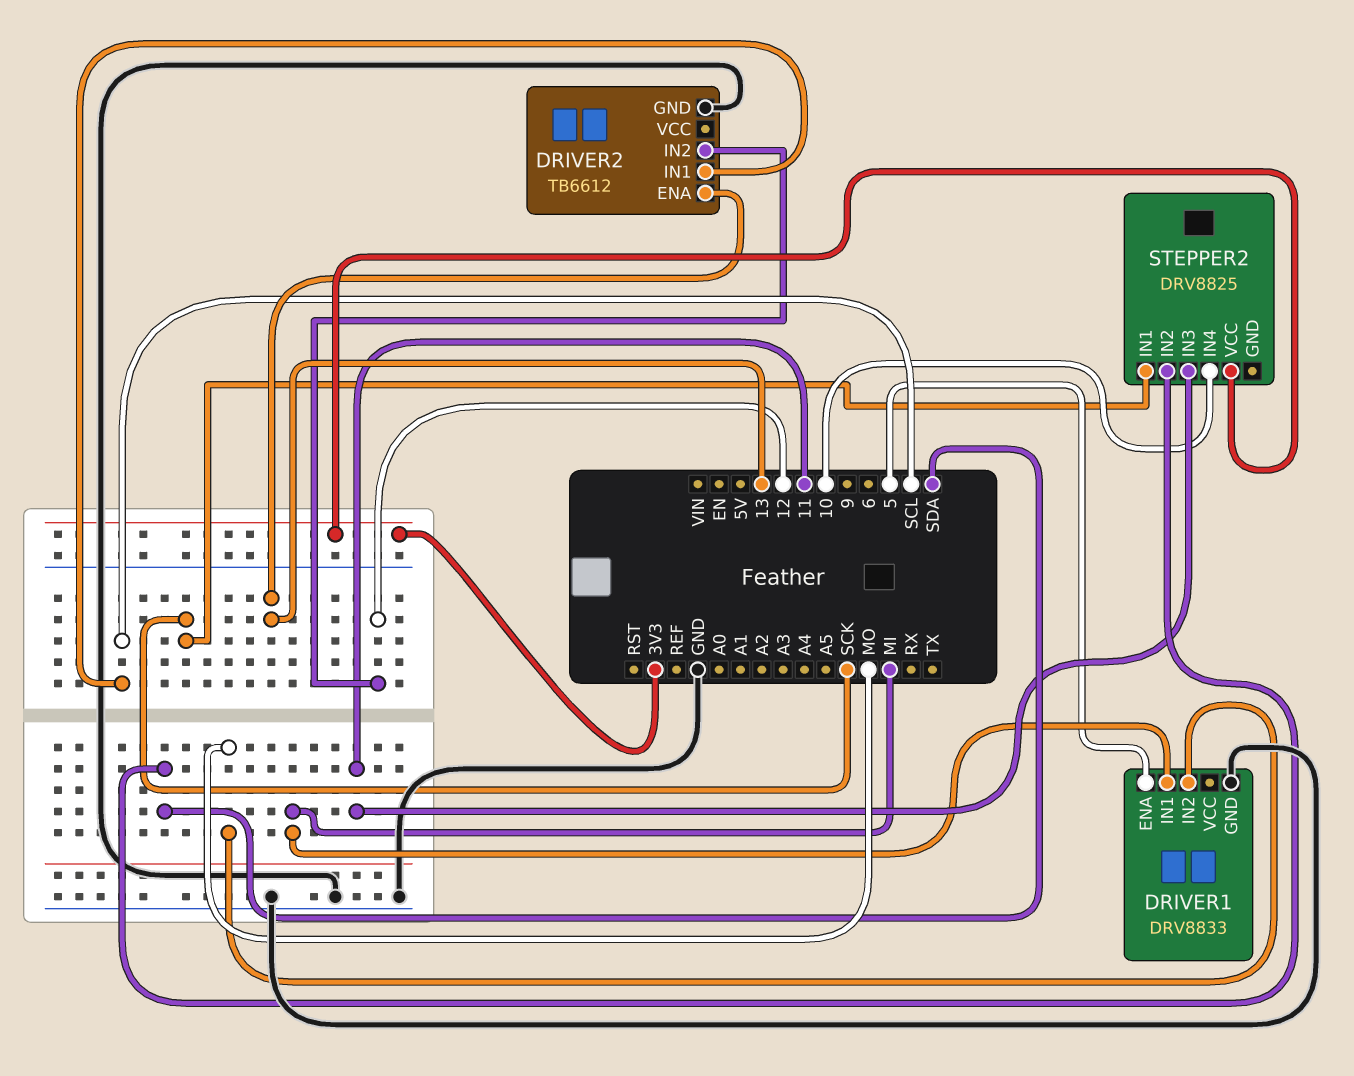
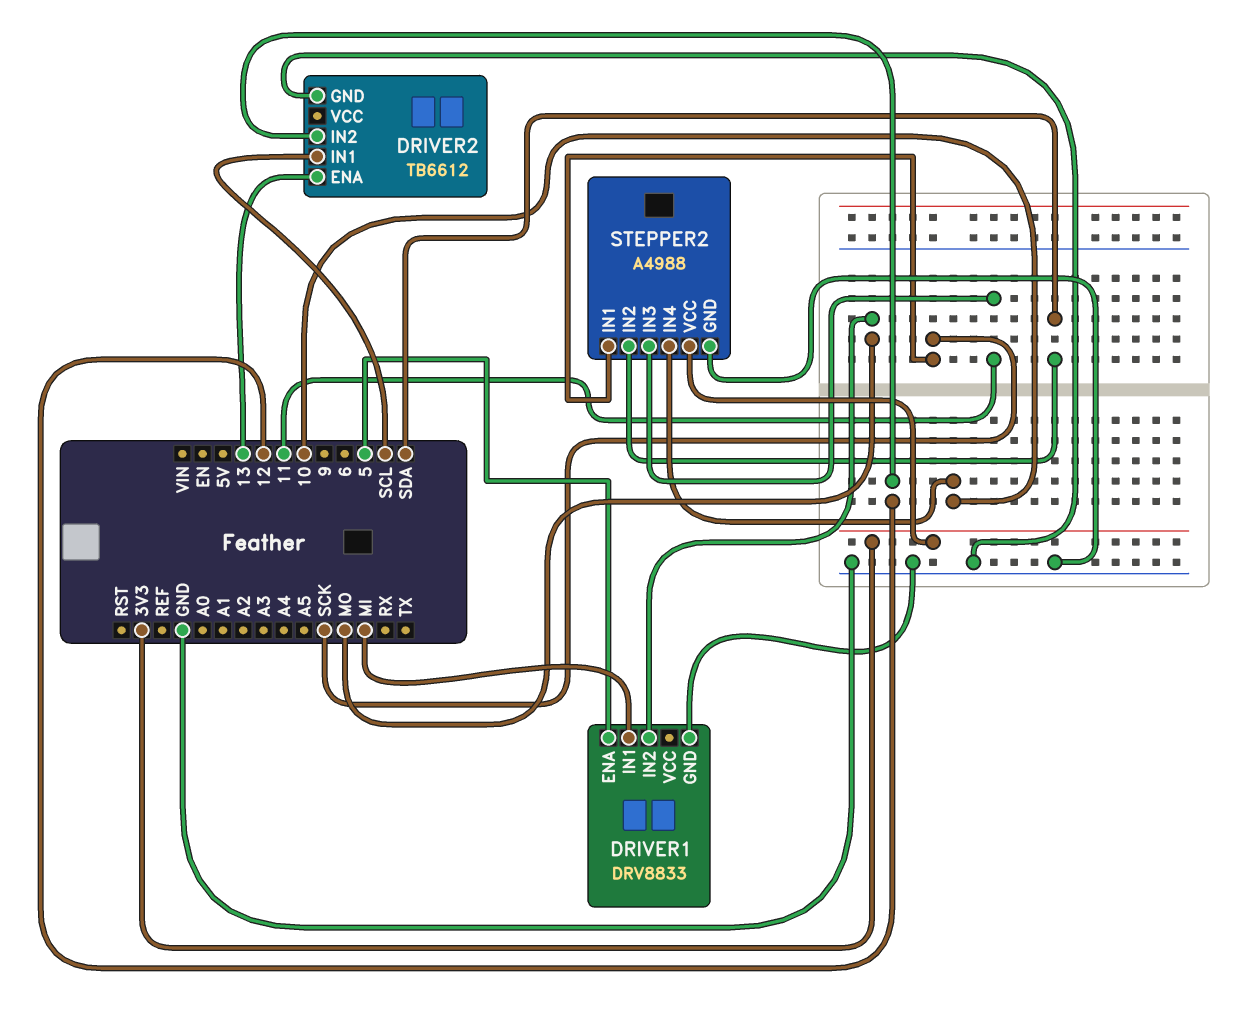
STEPPER2: DRV8825 -> A4988
STEPPER2 pin GND: none -> GND

